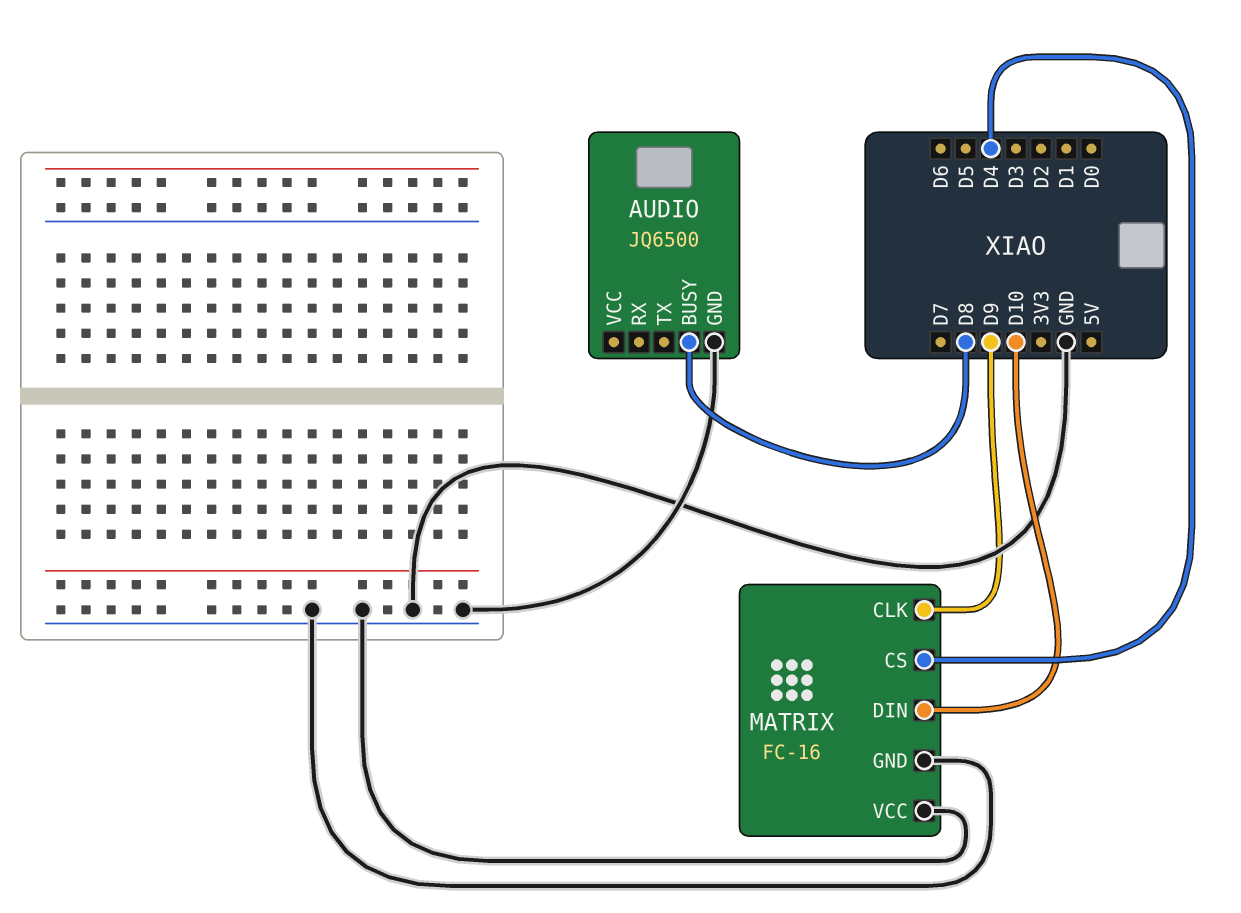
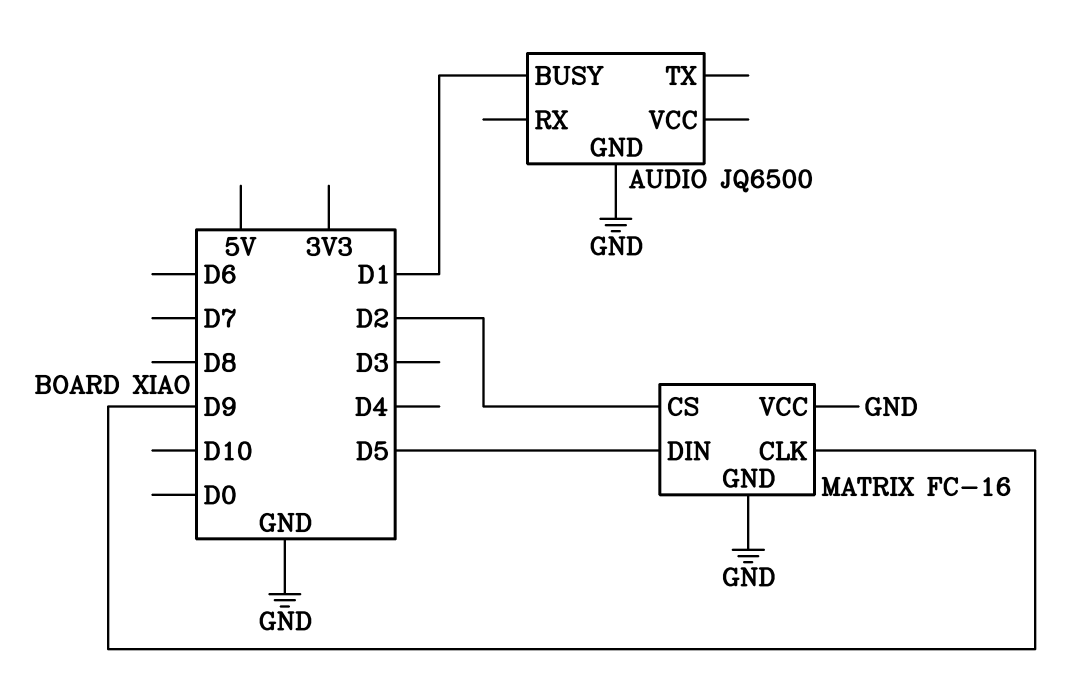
AUDIO pin BUSY: D8 -> D1
MATRIX pin CS: D4 -> D2
MATRIX pin DIN: D10 -> D5

